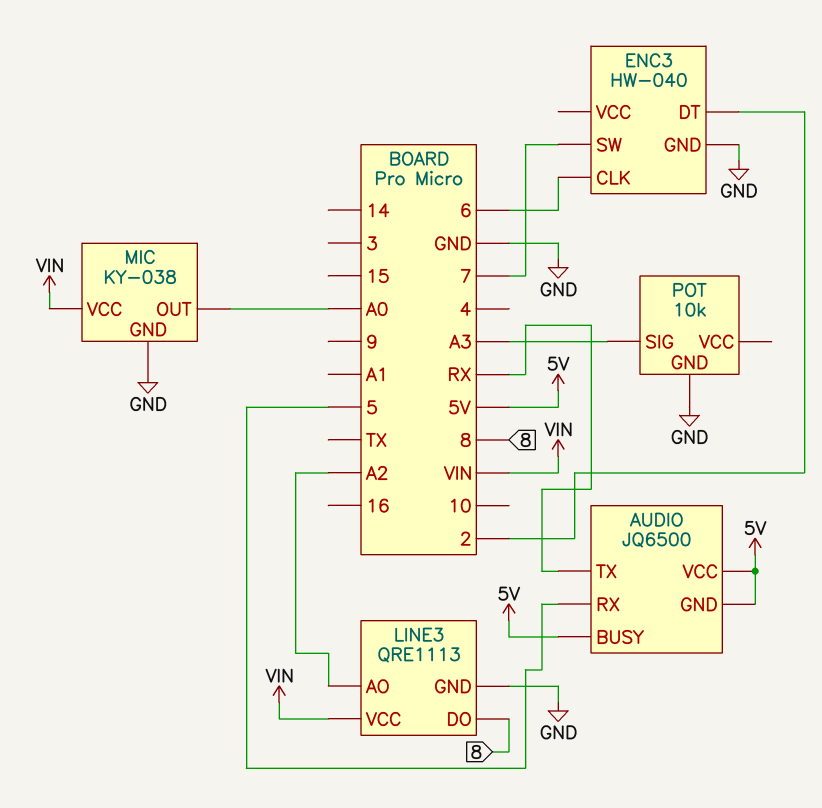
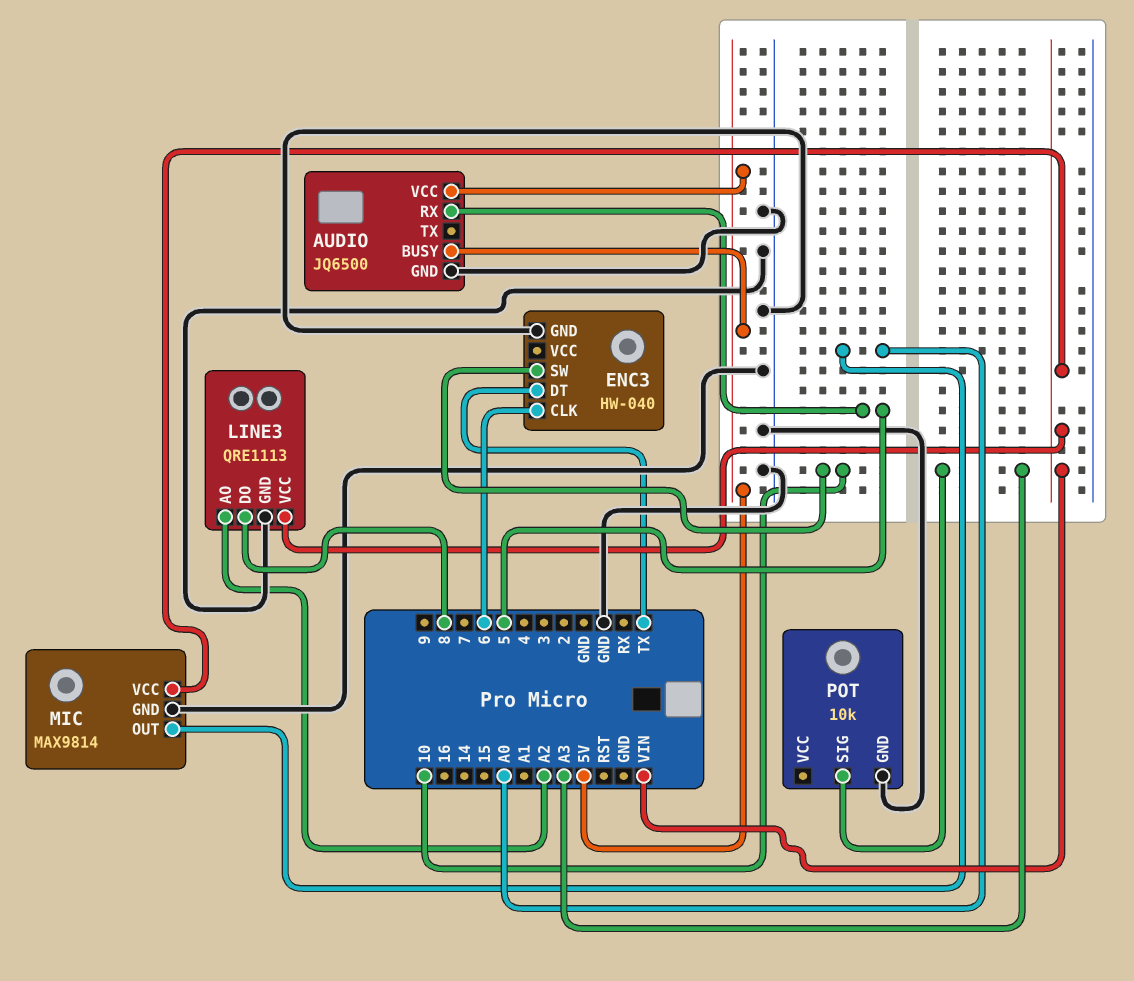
AUDIO pin GND: 5V -> GND
AUDIO pin TX: RX -> none
ENC3 pin DT: 2 -> TX
ENC3 pin SW: 7 -> 10
MIC: KY-038 -> MAX9814

